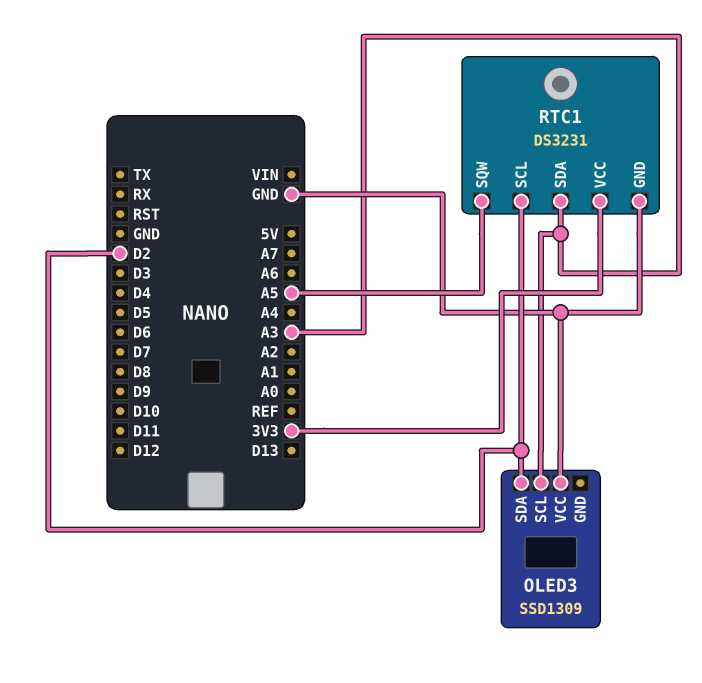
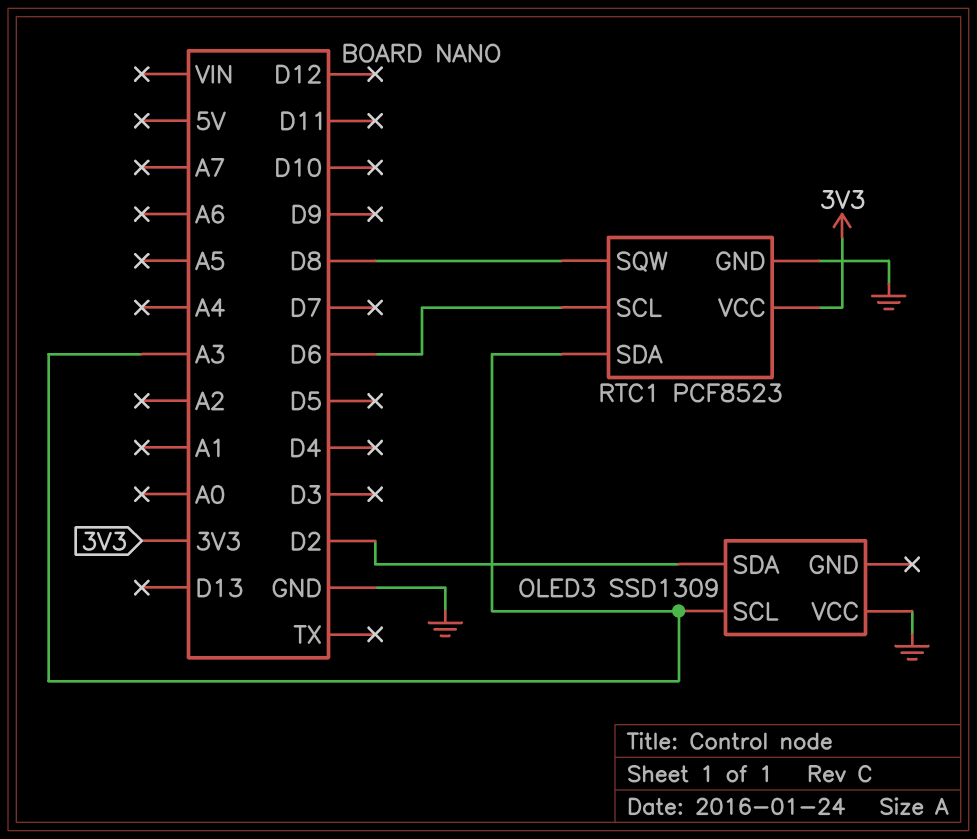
RTC1: DS3231 -> PCF8523
RTC1 pin SCL: D2 -> D6
RTC1 pin SQW: A5 -> D8

